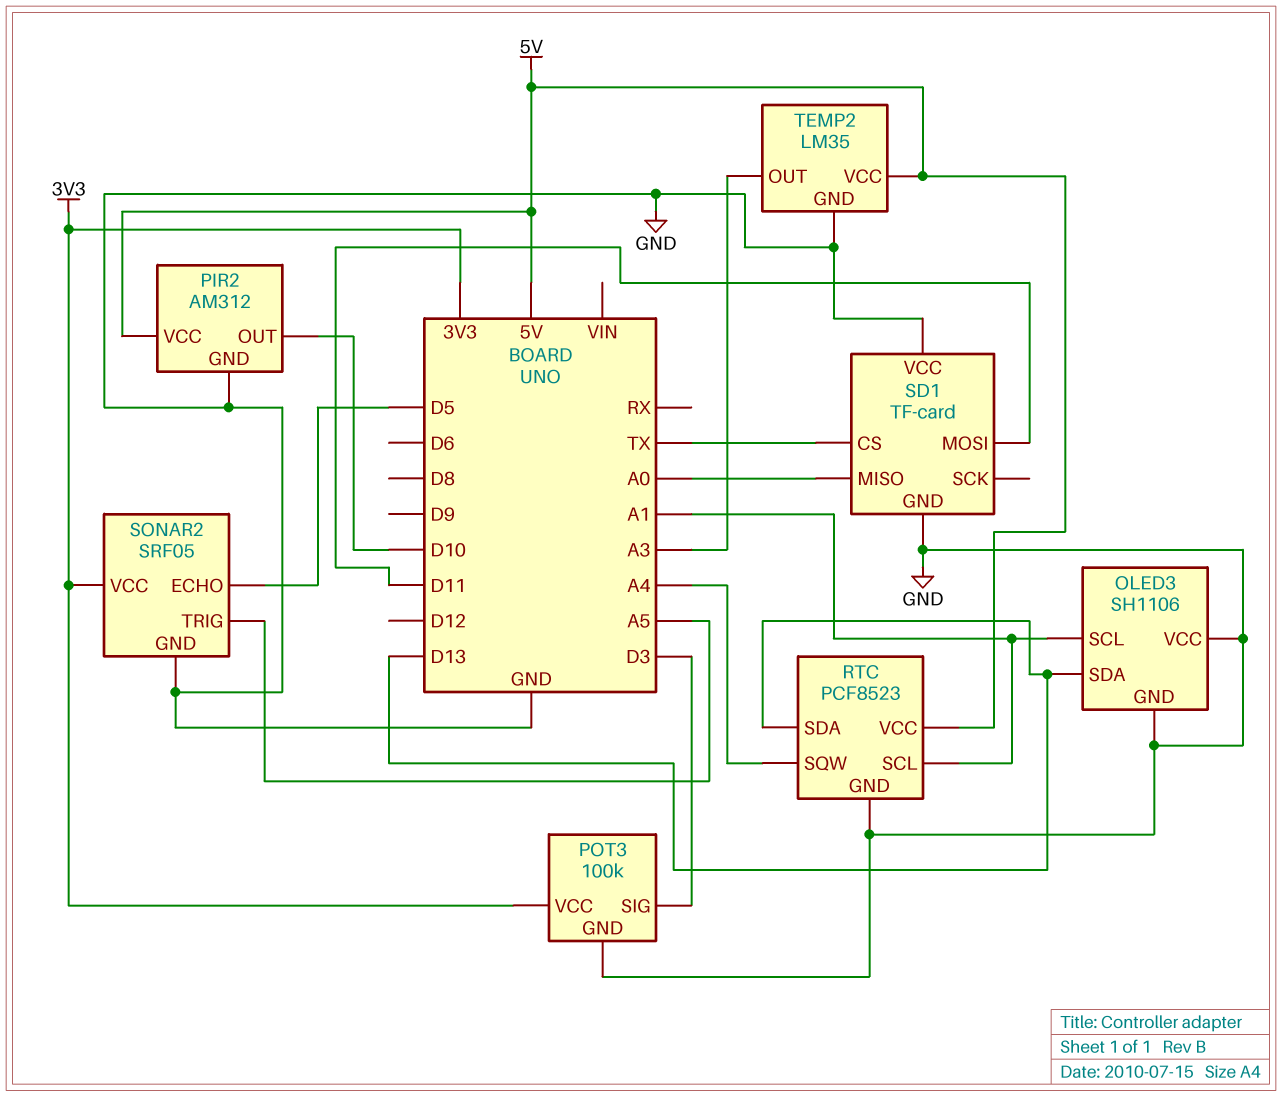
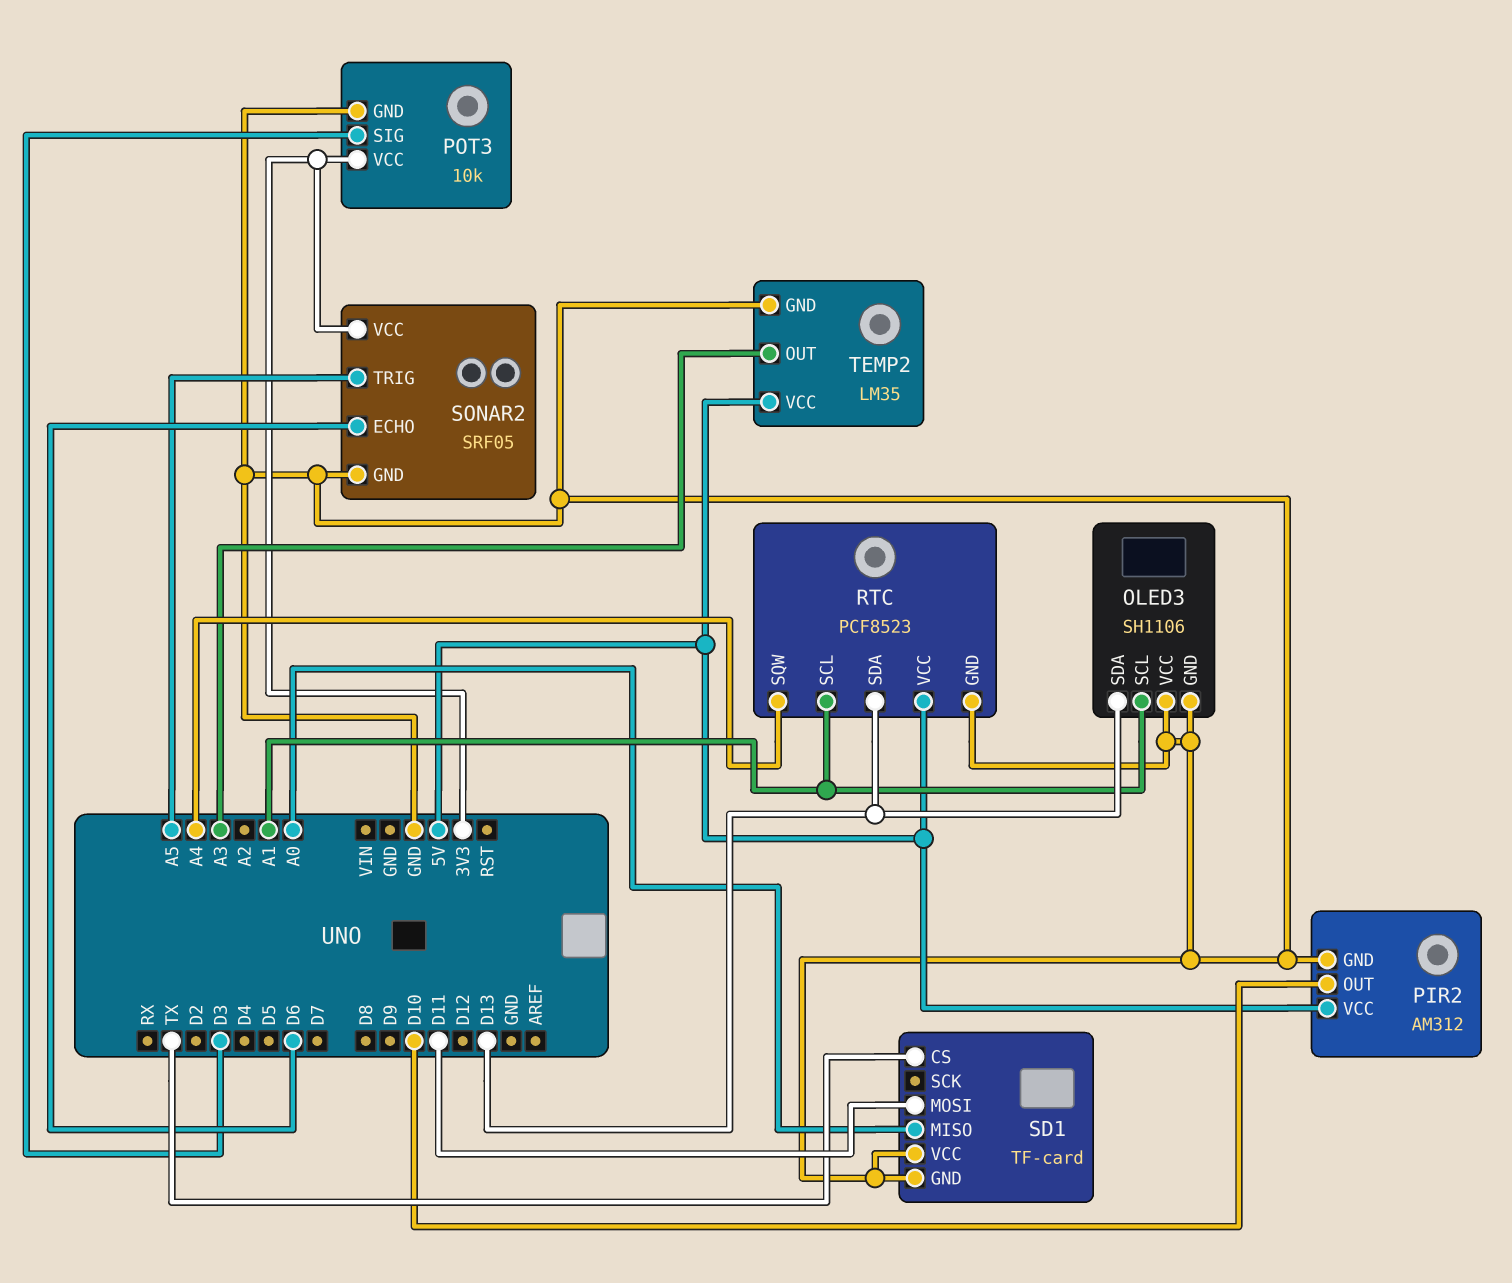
POT3: 100k -> 10k
SONAR2 pin ECHO: D5 -> D6

